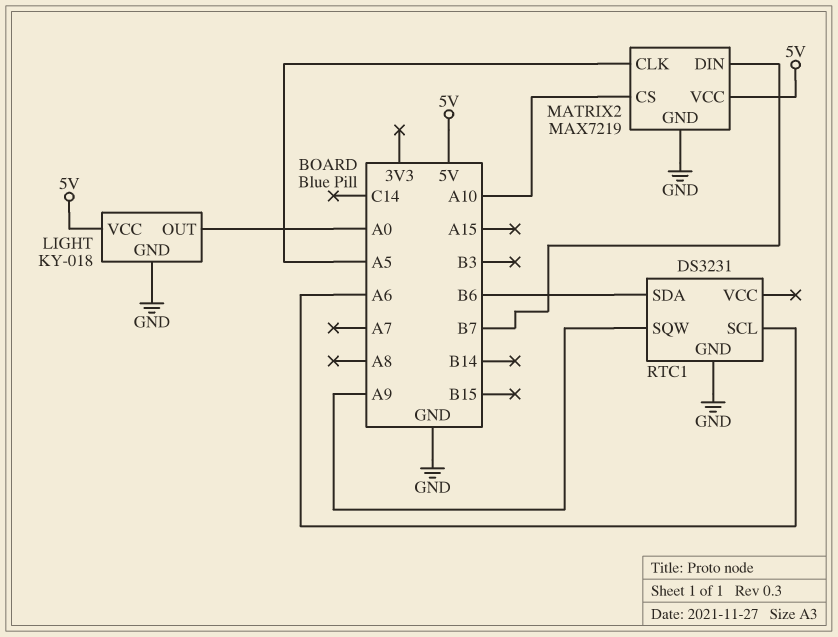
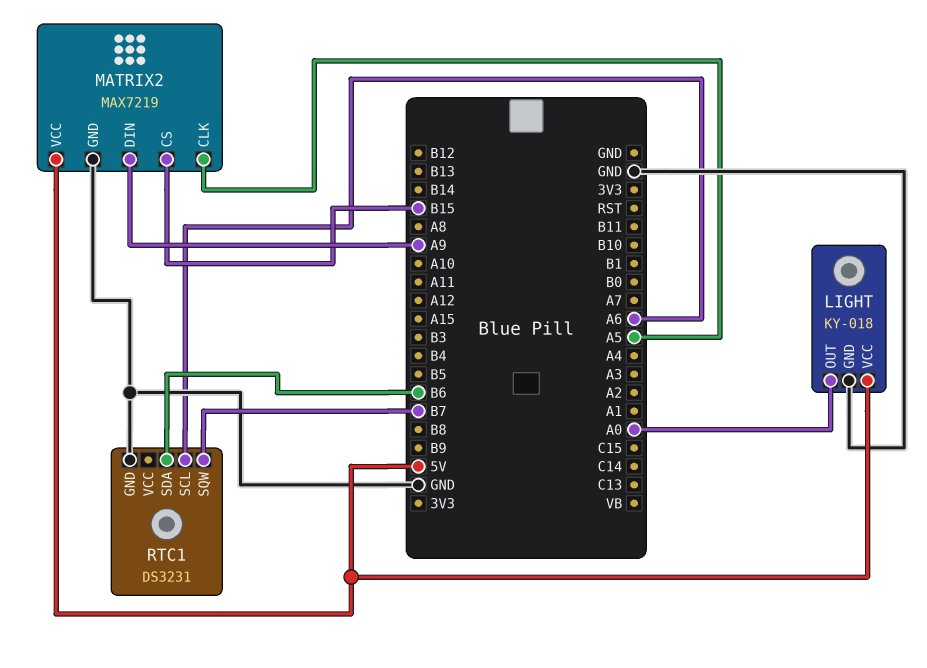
MATRIX2 pin CS: A10 -> B15
MATRIX2 pin DIN: B7 -> A9
RTC1 pin SQW: A9 -> B7

